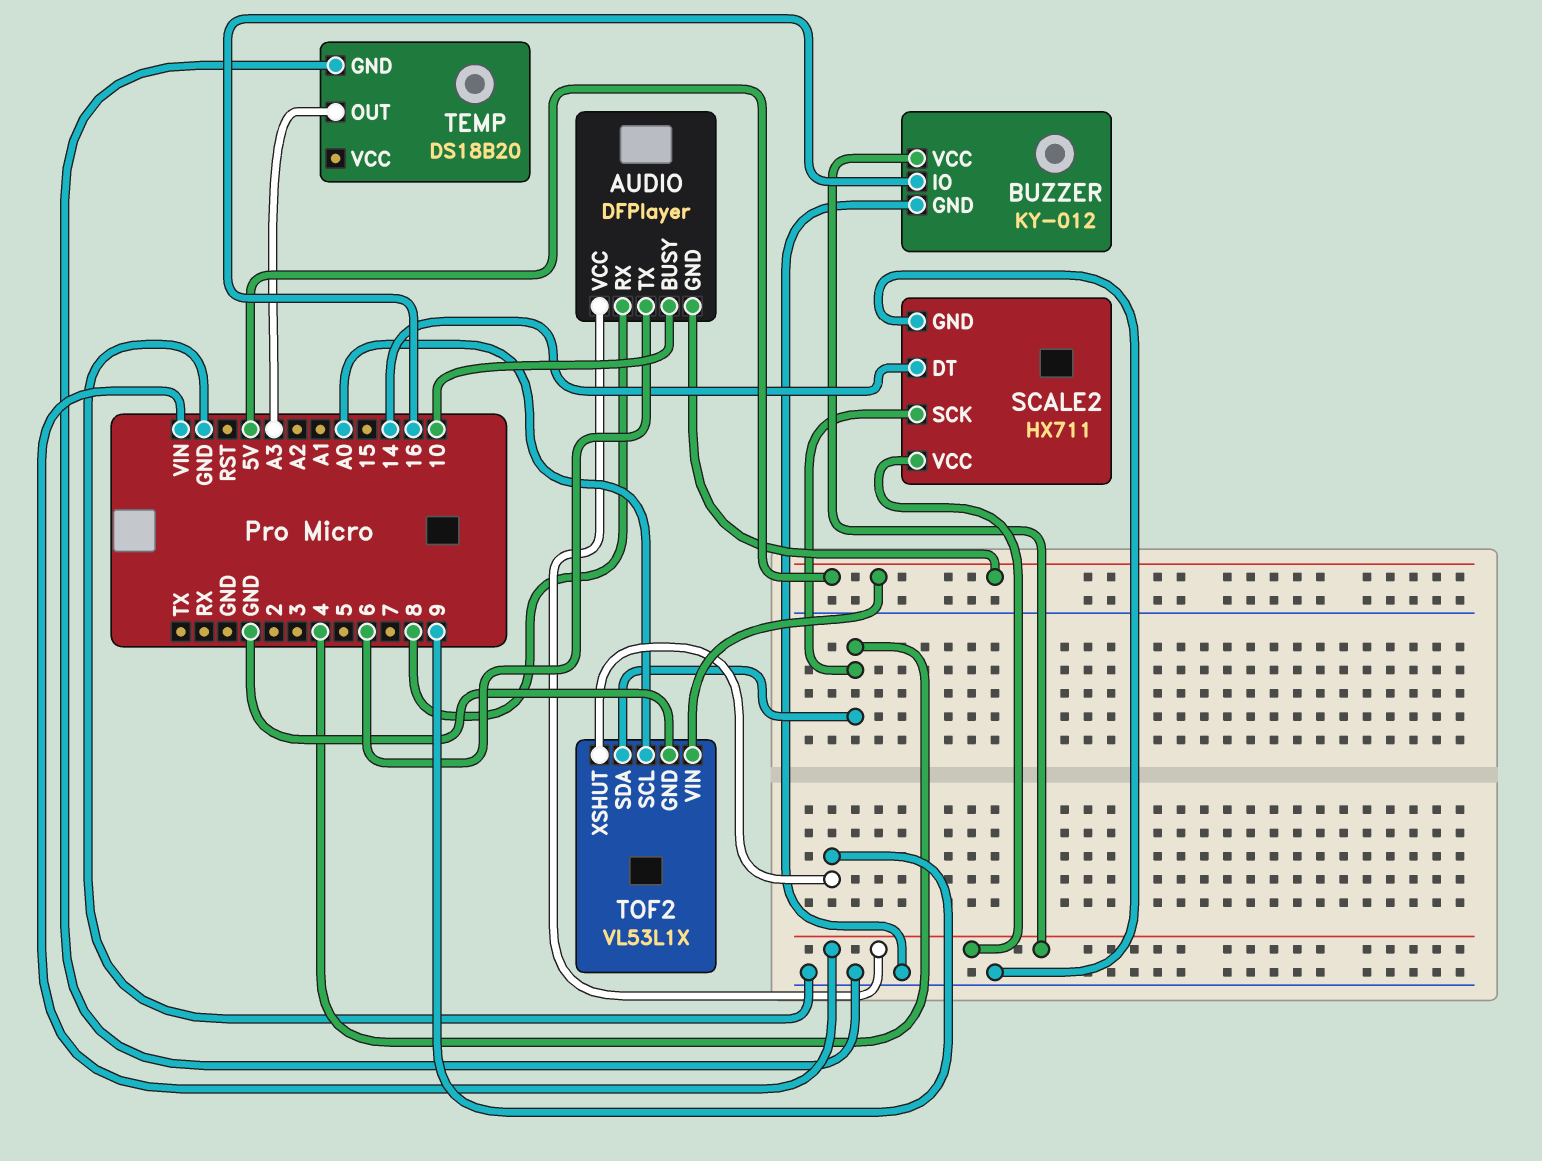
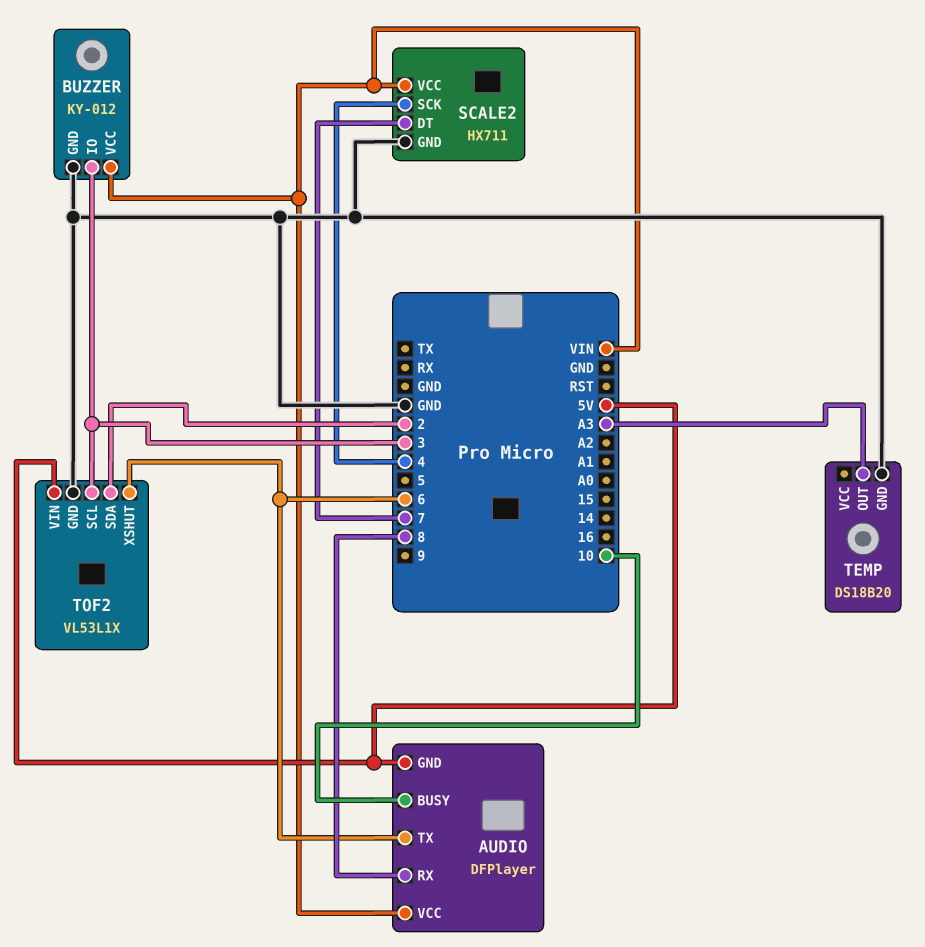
BUZZER pin IO: 16 -> 3
SCALE2 pin DT: 14 -> 7
TOF2 pin SCL: A0 -> 3
TOF2 pin SDA: 4 -> 2
TOF2 pin XSHUT: 9 -> 6

